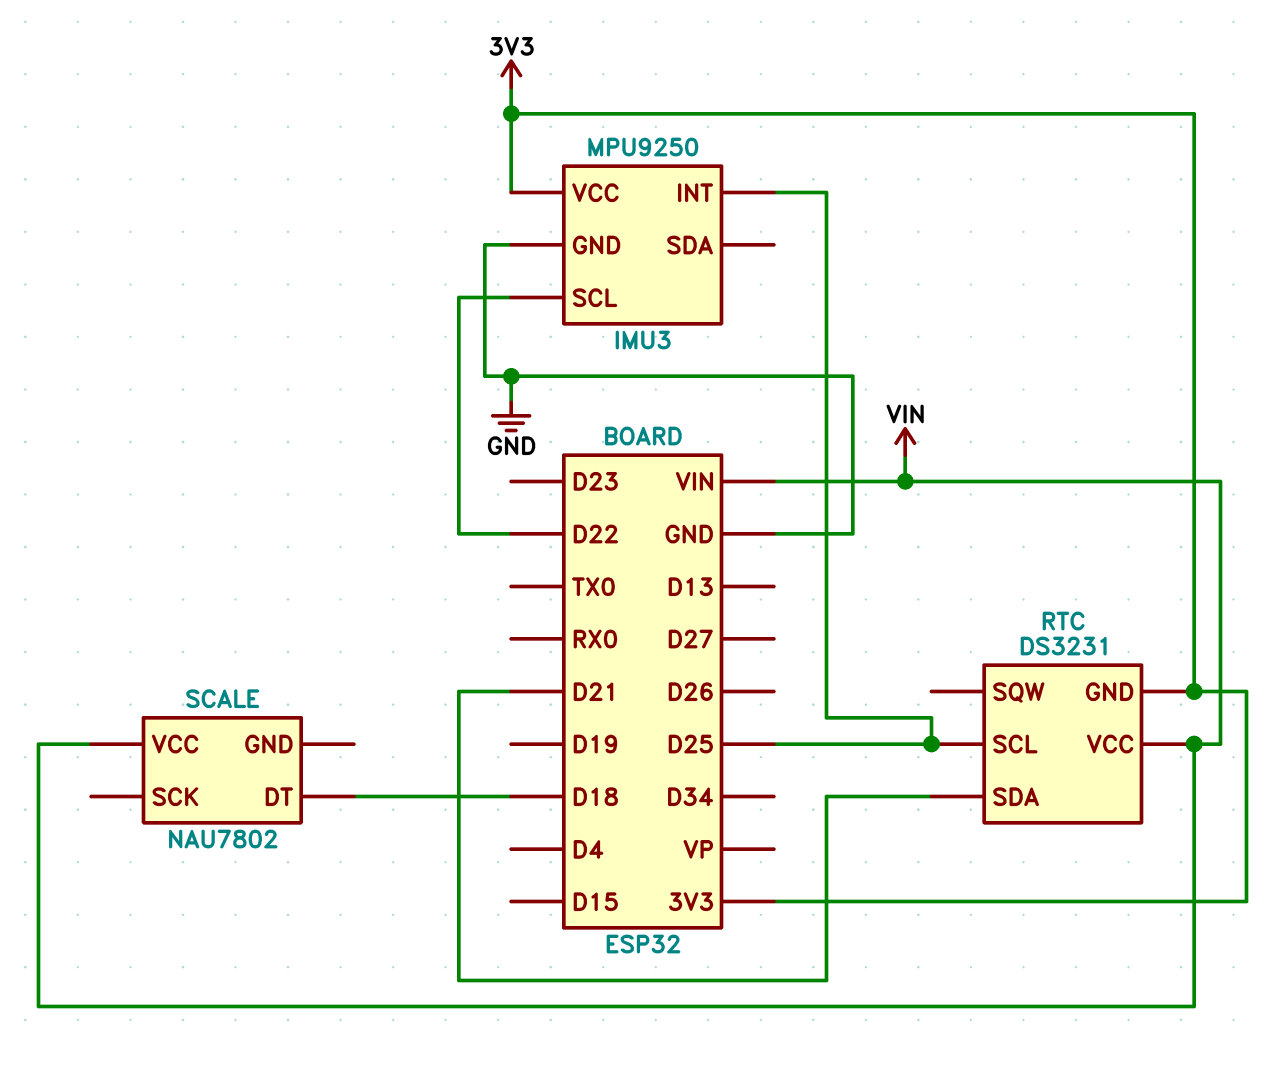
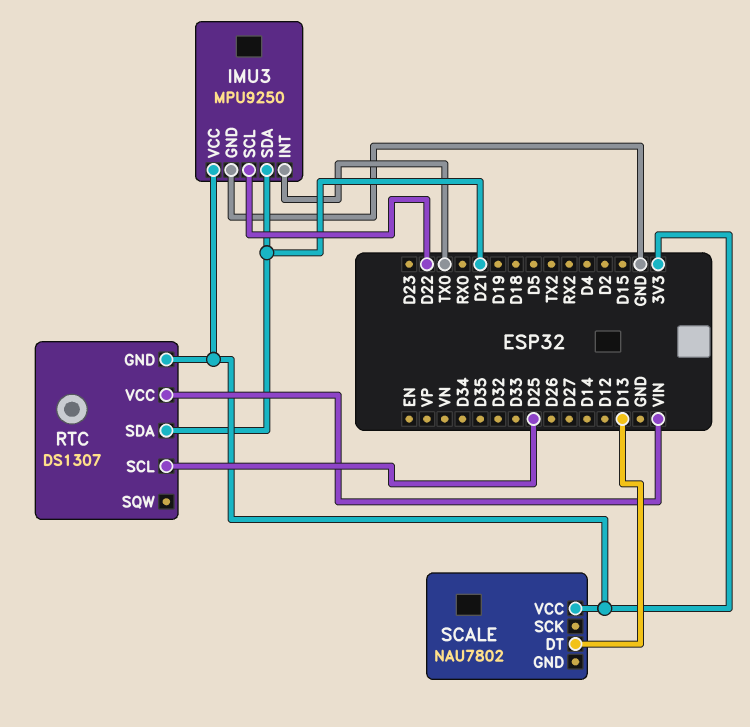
IMU3 pin INT: D25 -> TX0
IMU3 pin SDA: none -> D21
RTC: DS3231 -> DS1307
SCALE pin DT: D18 -> D13
SCALE pin VCC: VIN -> 3V3

